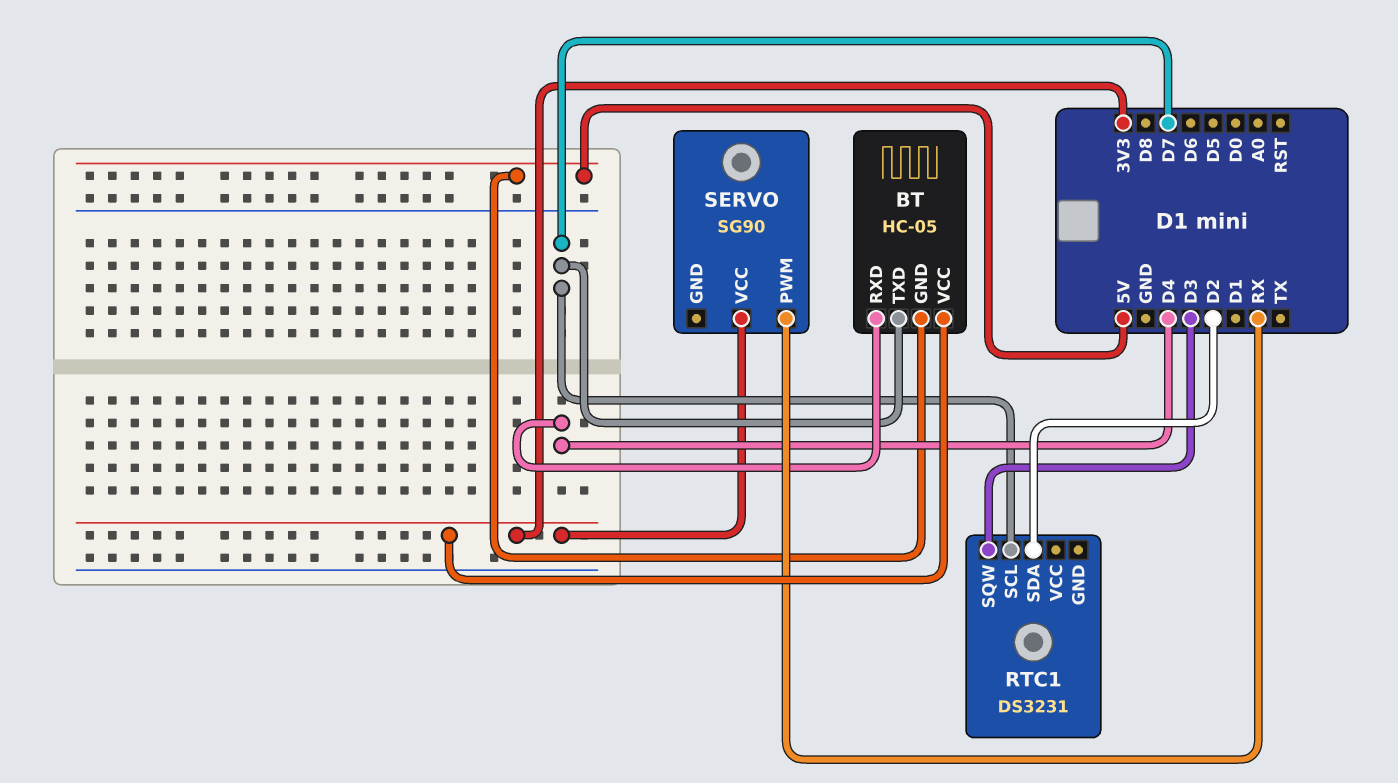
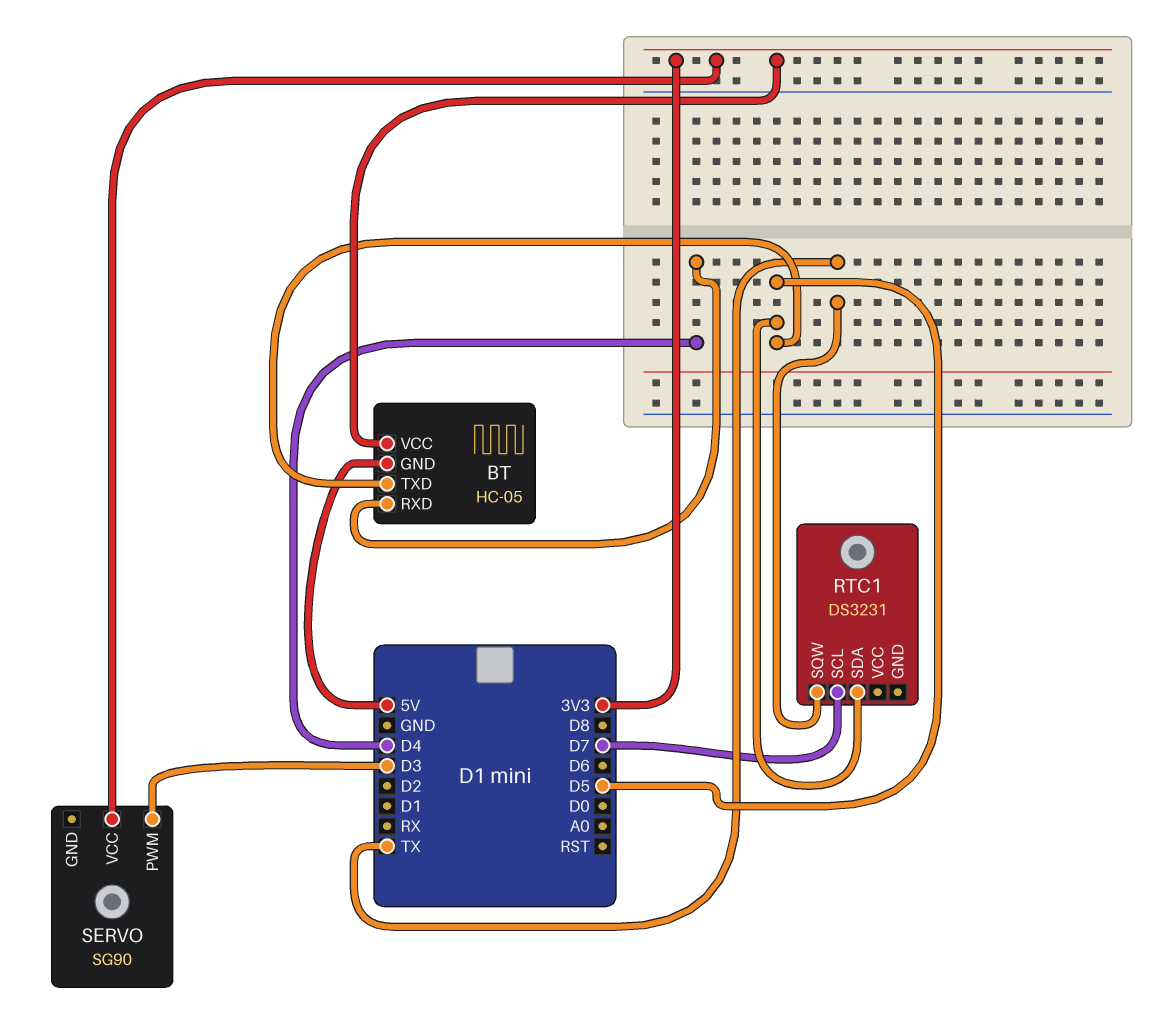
BT pin TXD: D7 -> D5
RTC1 pin SDA: D2 -> D5
RTC1 pin SQW: D3 -> TX
SERVO pin PWM: RX -> D3

